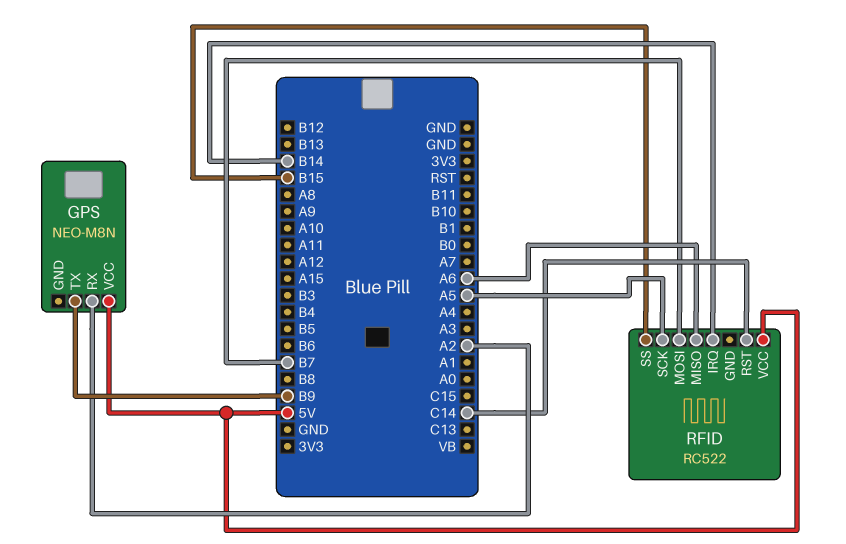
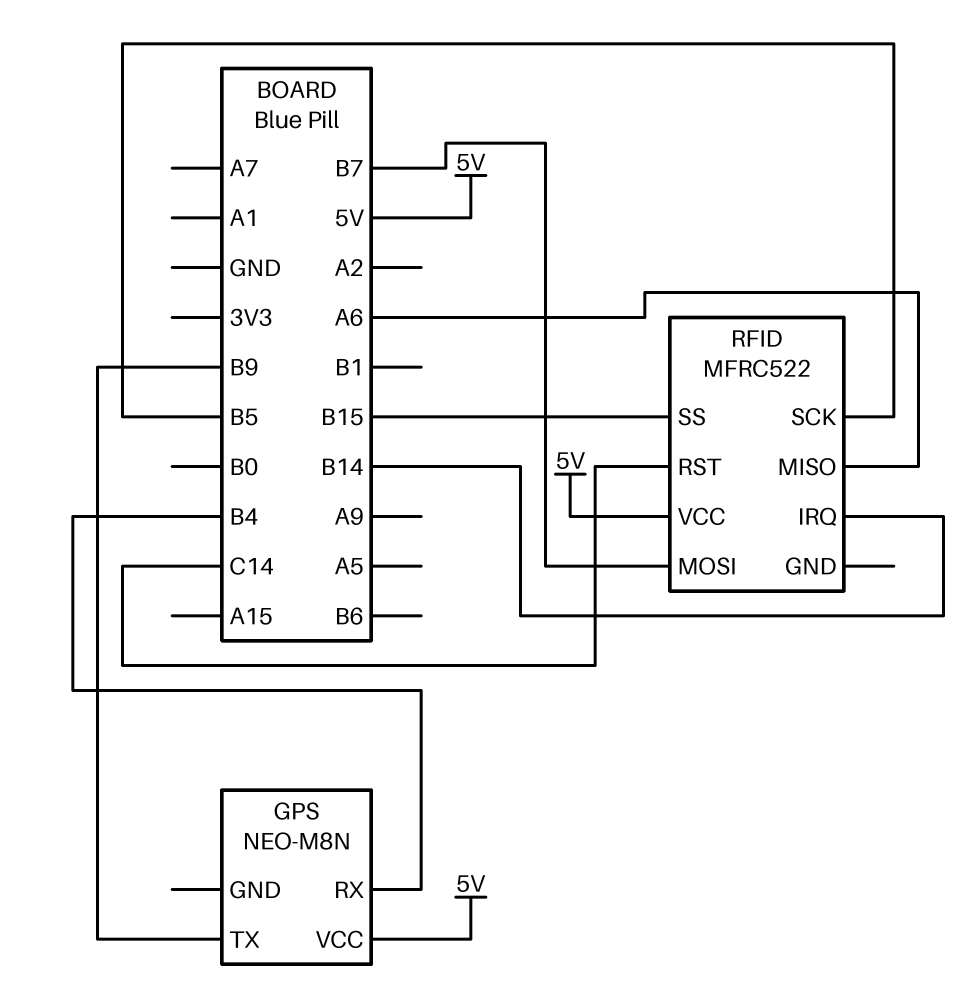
GPS pin RX: A2 -> B4
RFID: RC522 -> MFRC522
RFID pin SCK: A5 -> B5

